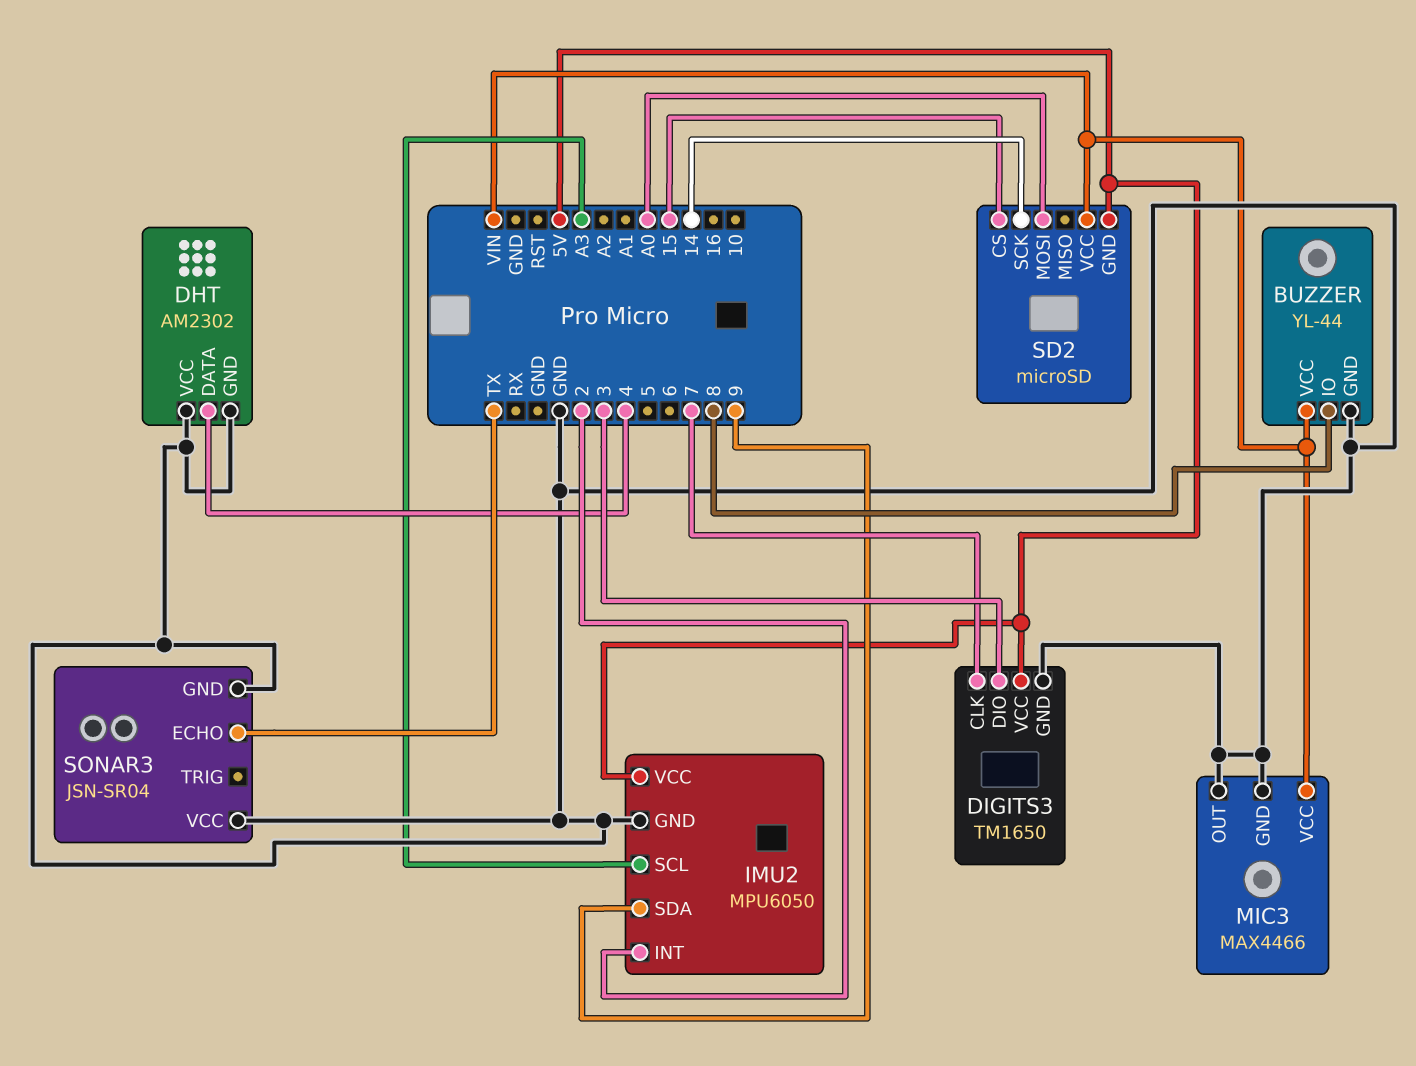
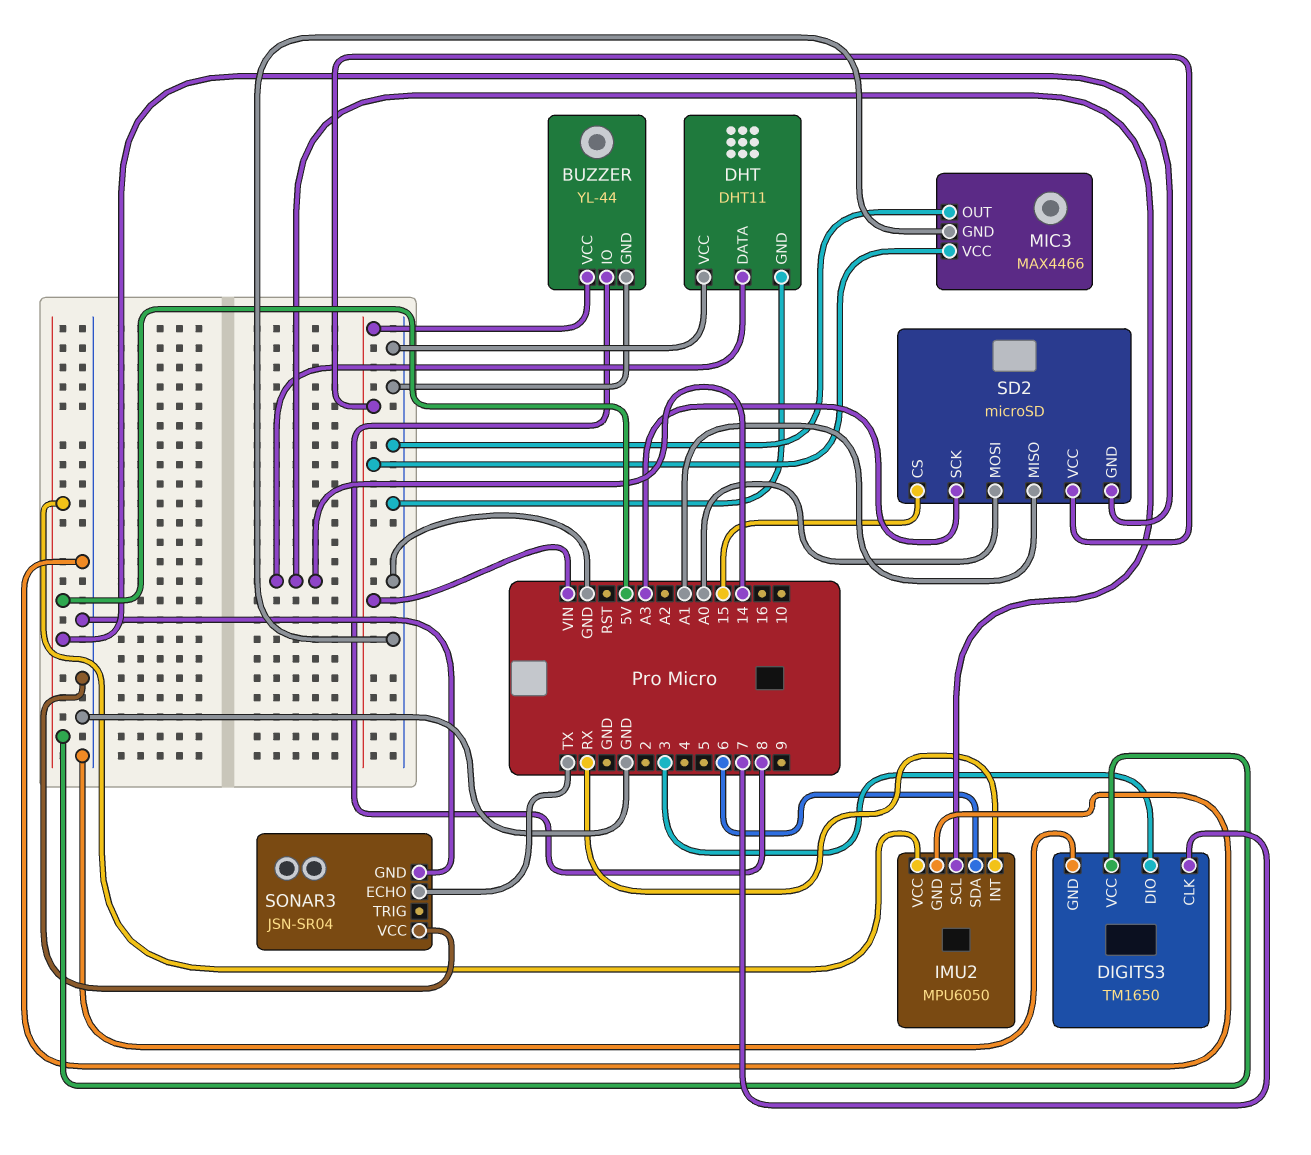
DHT: AM2302 -> DHT11
DHT pin DATA: 4 -> 14
IMU2 pin INT: 2 -> RX
IMU2 pin SCL: A3 -> 14
IMU2 pin SDA: 9 -> 6
SD2 pin MISO: none -> A1
SD2 pin SCK: 14 -> A3

